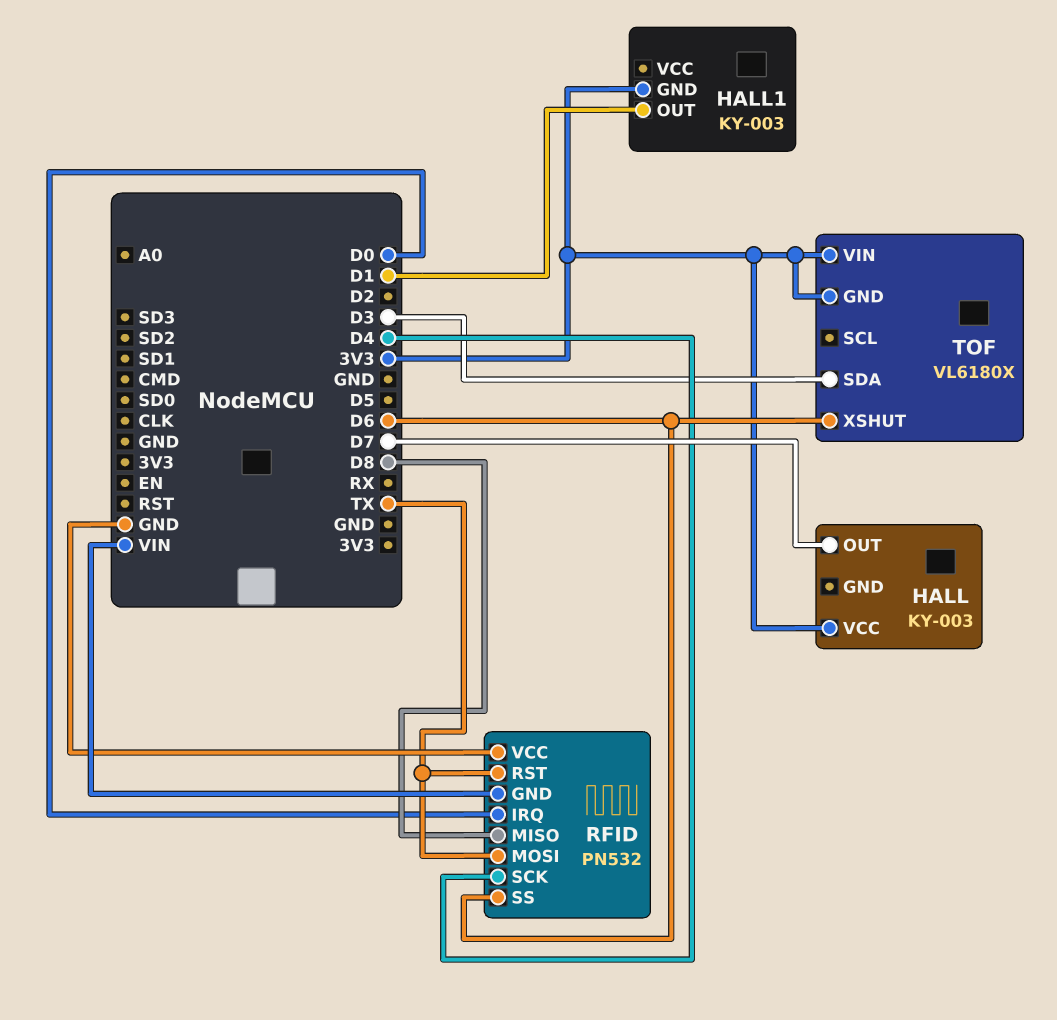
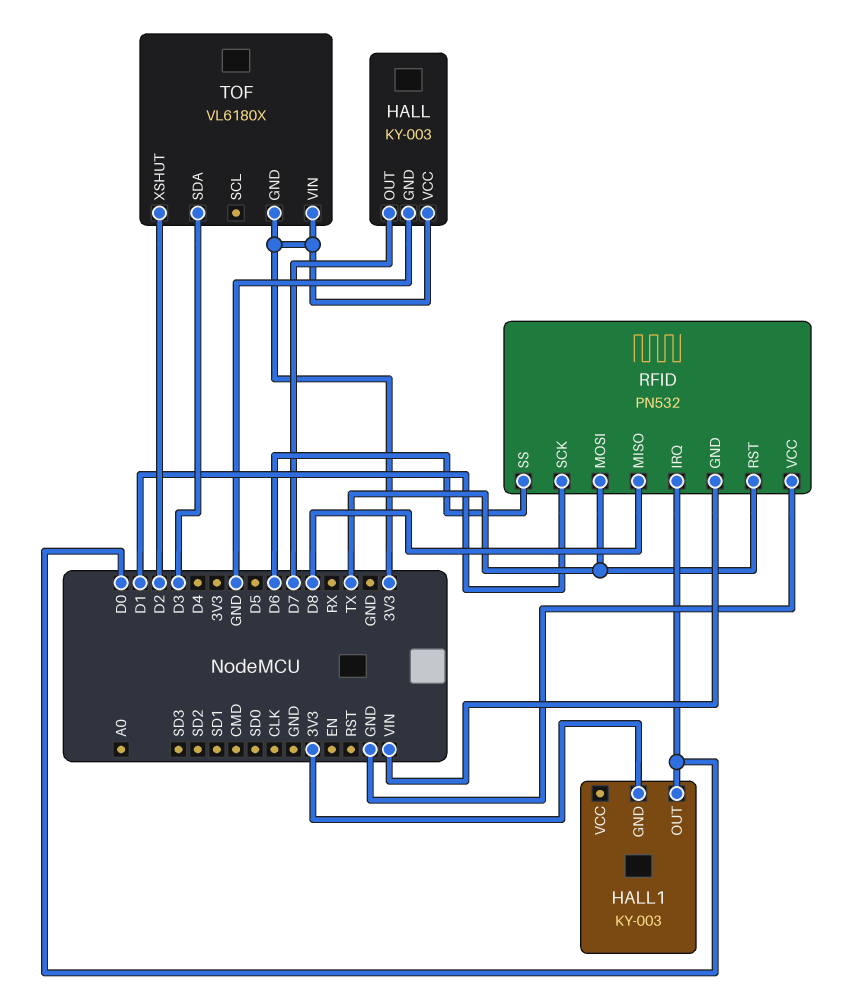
HALL pin GND: none -> GND
HALL1 pin OUT: D1 -> D0
RFID pin SCK: D4 -> D1
TOF pin XSHUT: D6 -> D2

